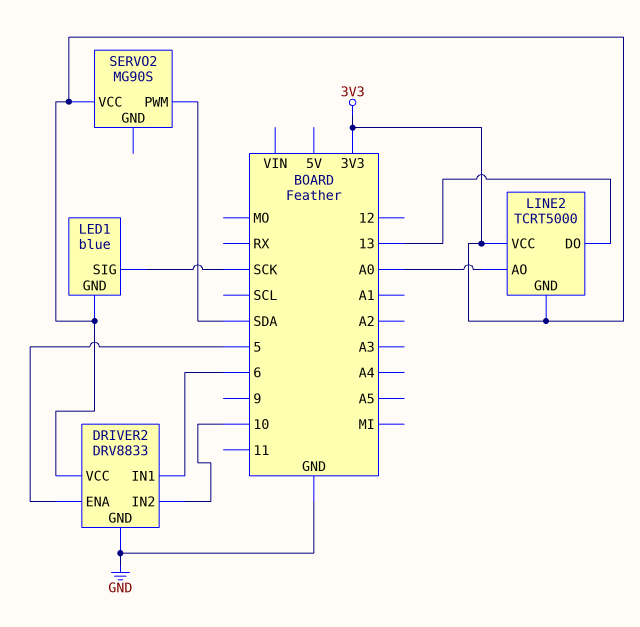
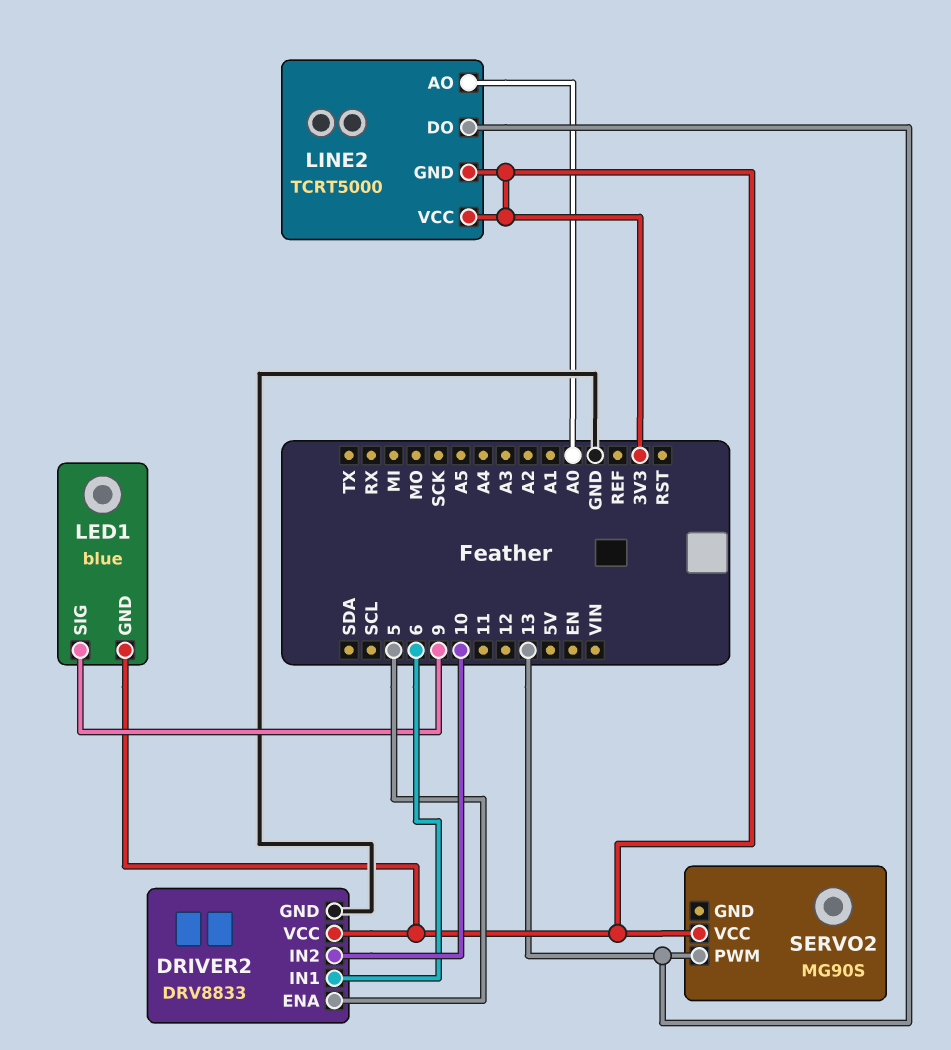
LED1 pin SIG: SCK -> 9
SERVO2 pin PWM: SDA -> 13

